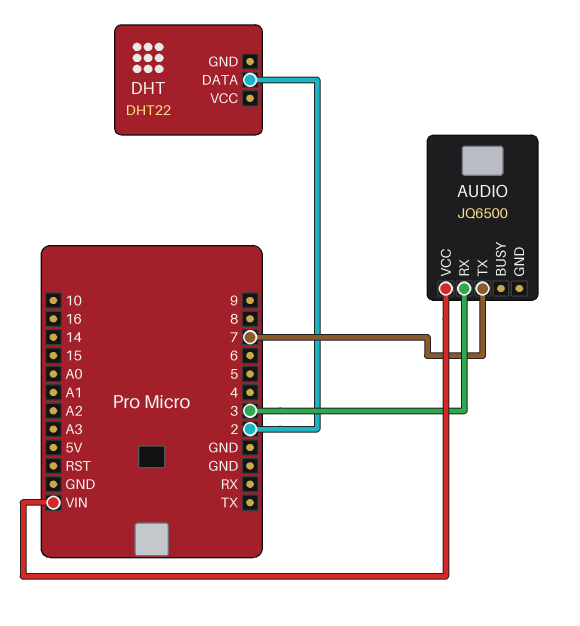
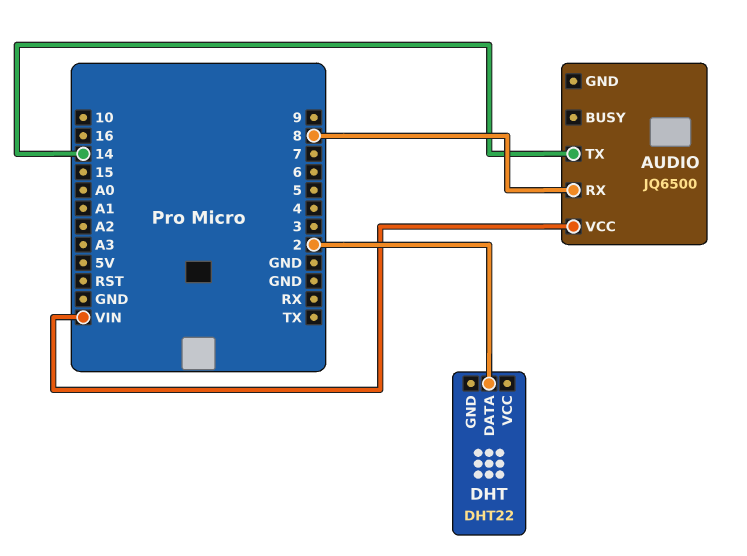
AUDIO pin RX: 3 -> 8
AUDIO pin TX: 7 -> 14

